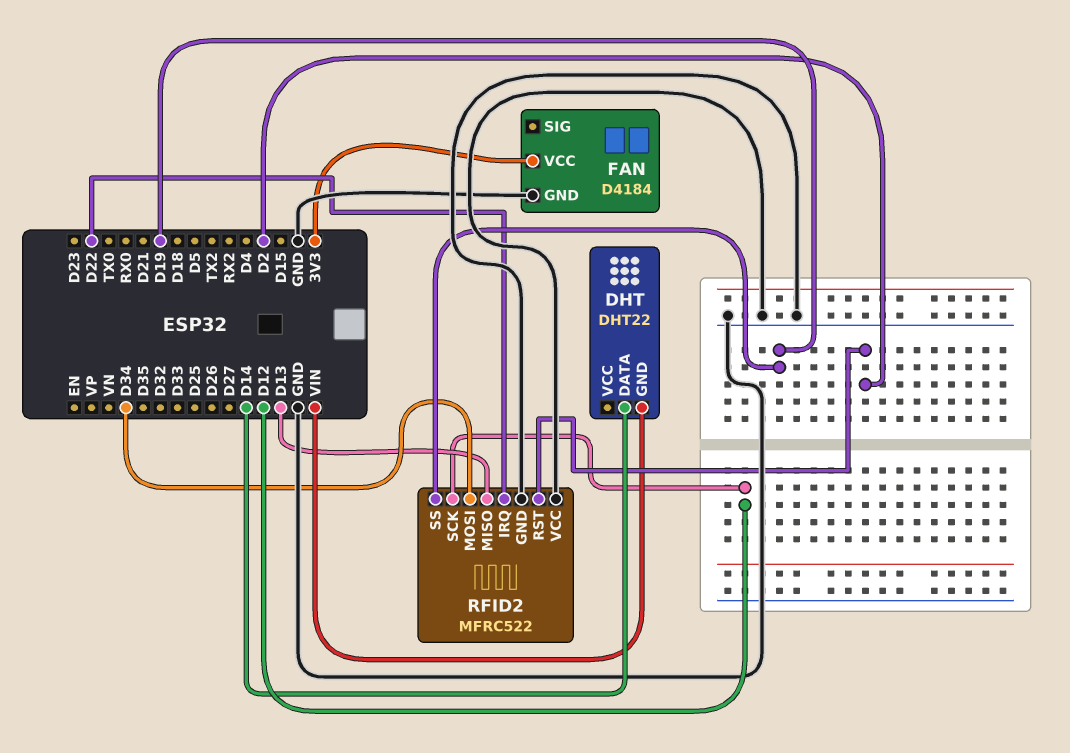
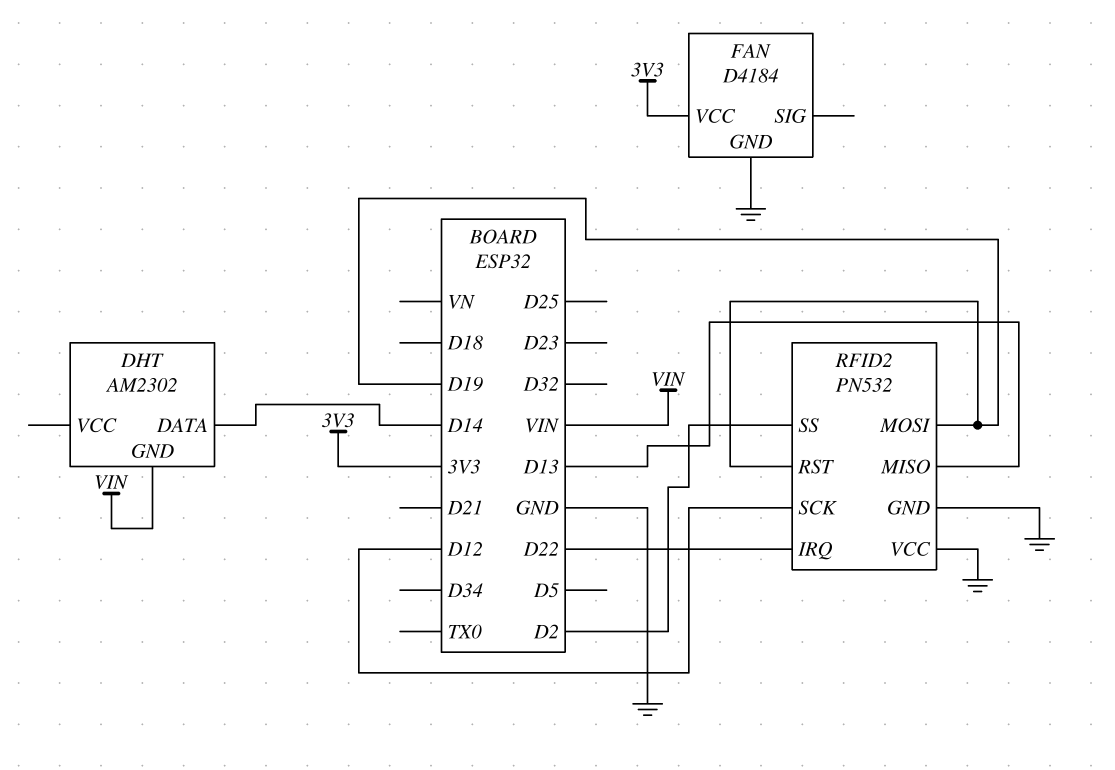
DHT: DHT22 -> AM2302
RFID2: MFRC522 -> PN532
RFID2 pin MOSI: D34 -> D19
RFID2 pin RST: D2 -> D19
RFID2 pin SS: D19 -> D2

